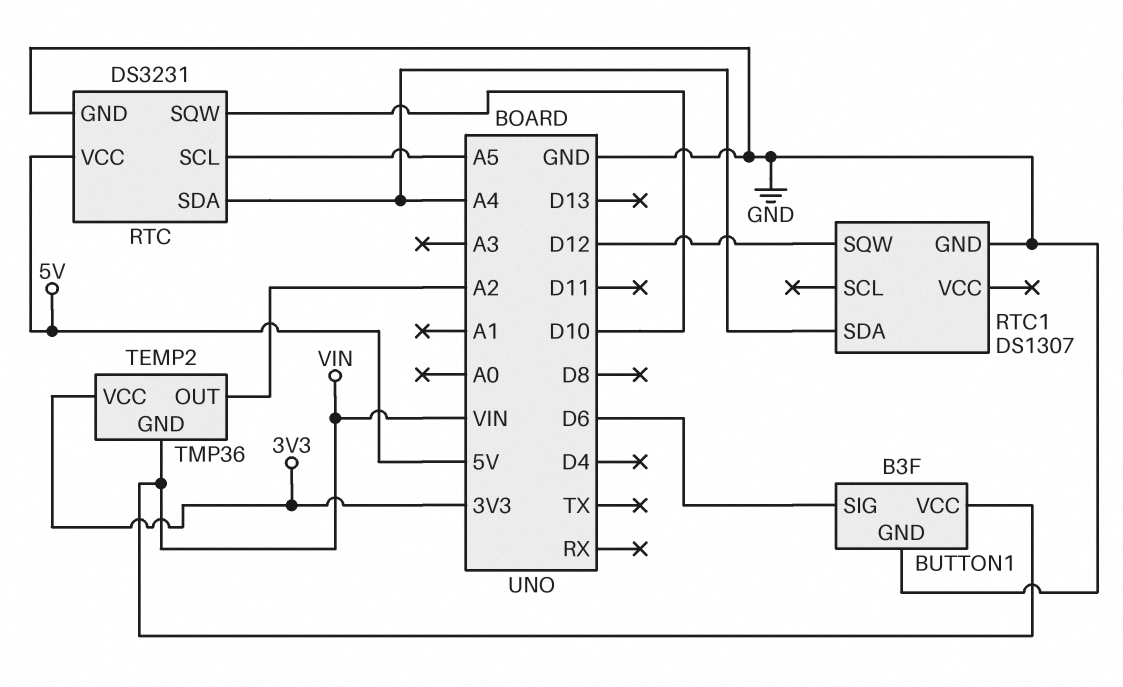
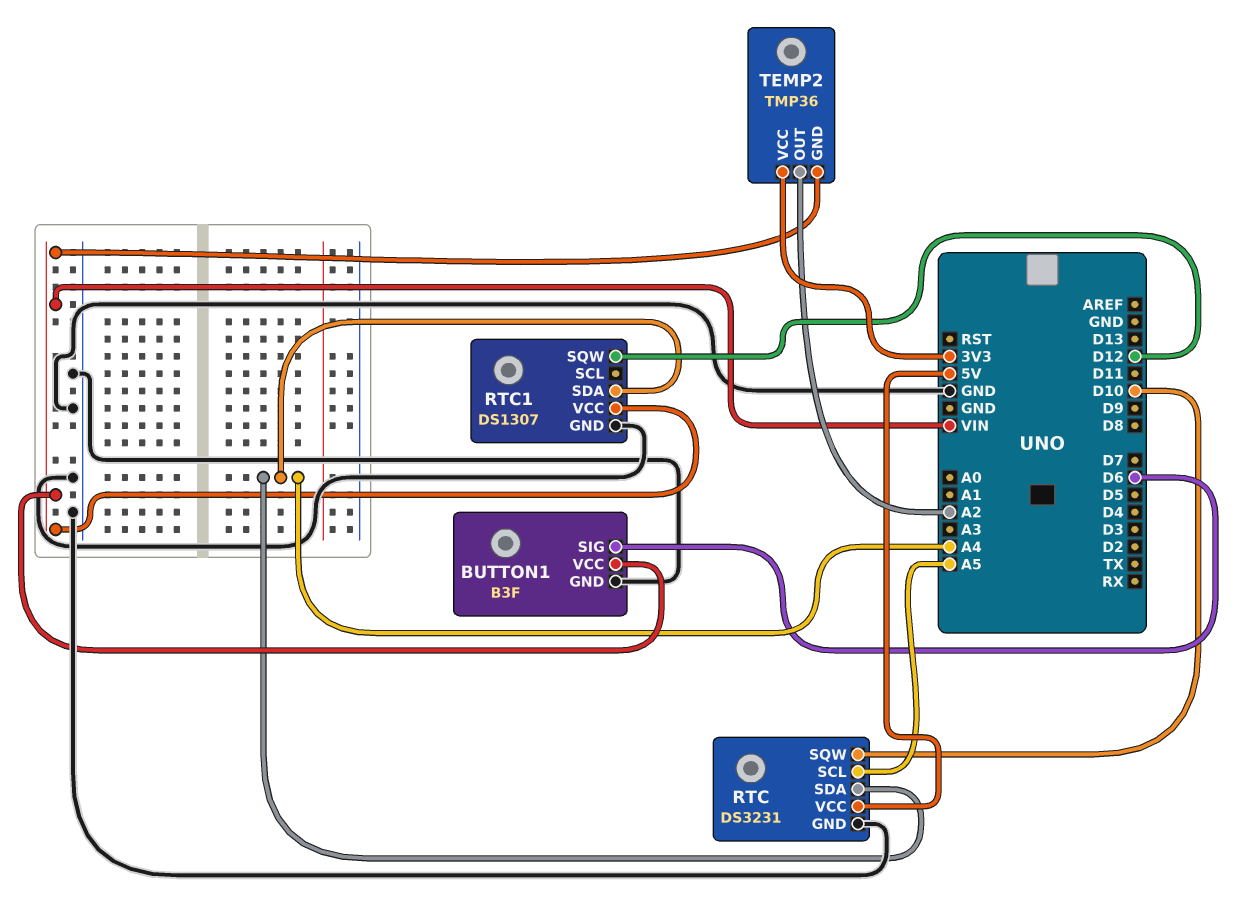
RTC1 pin VCC: none -> VIN

